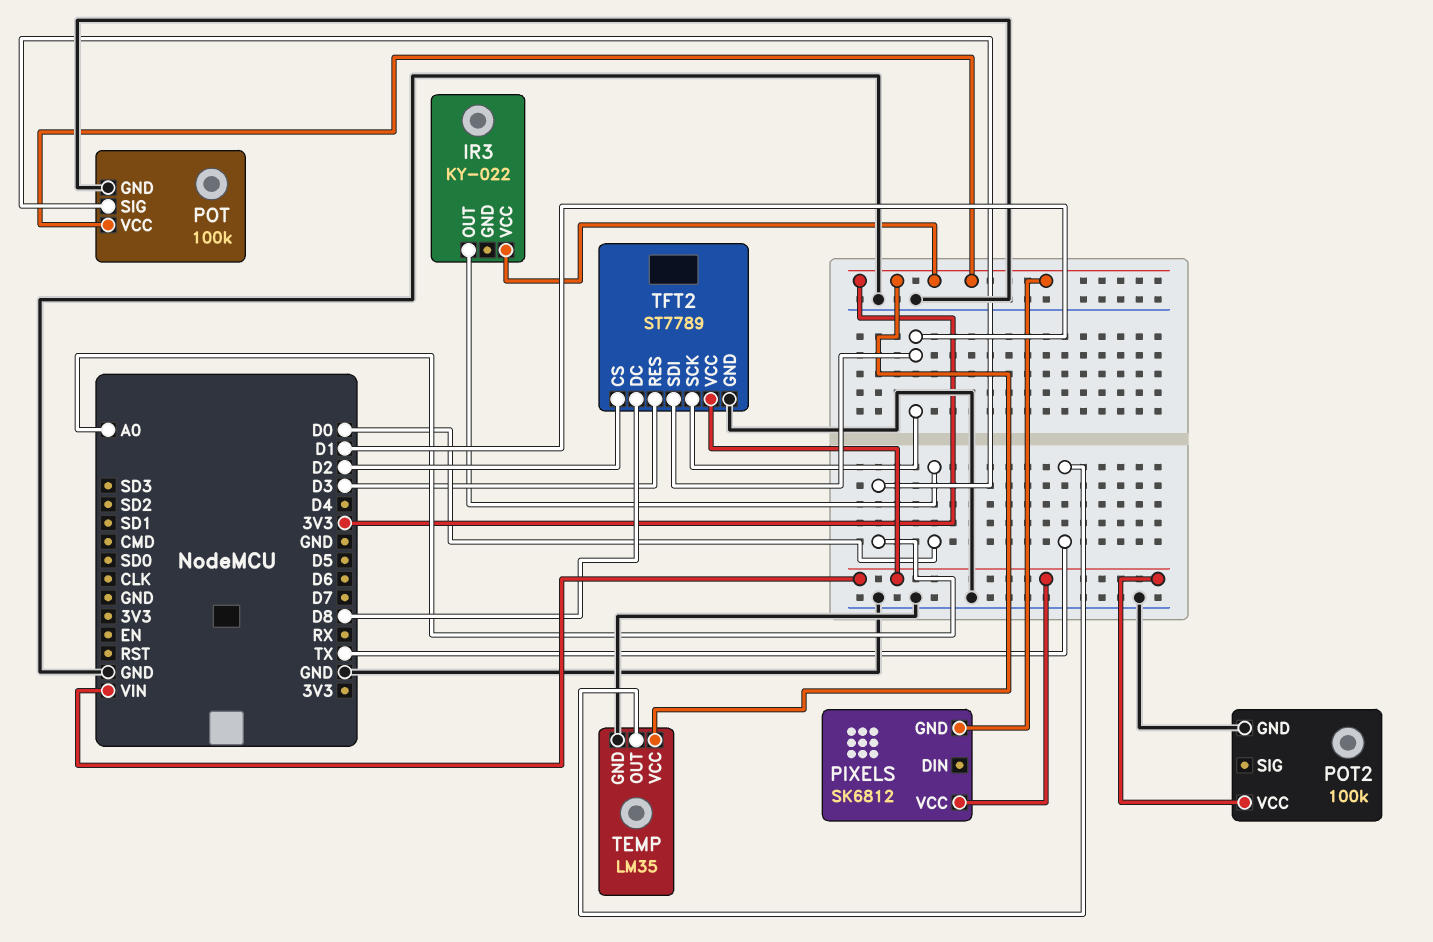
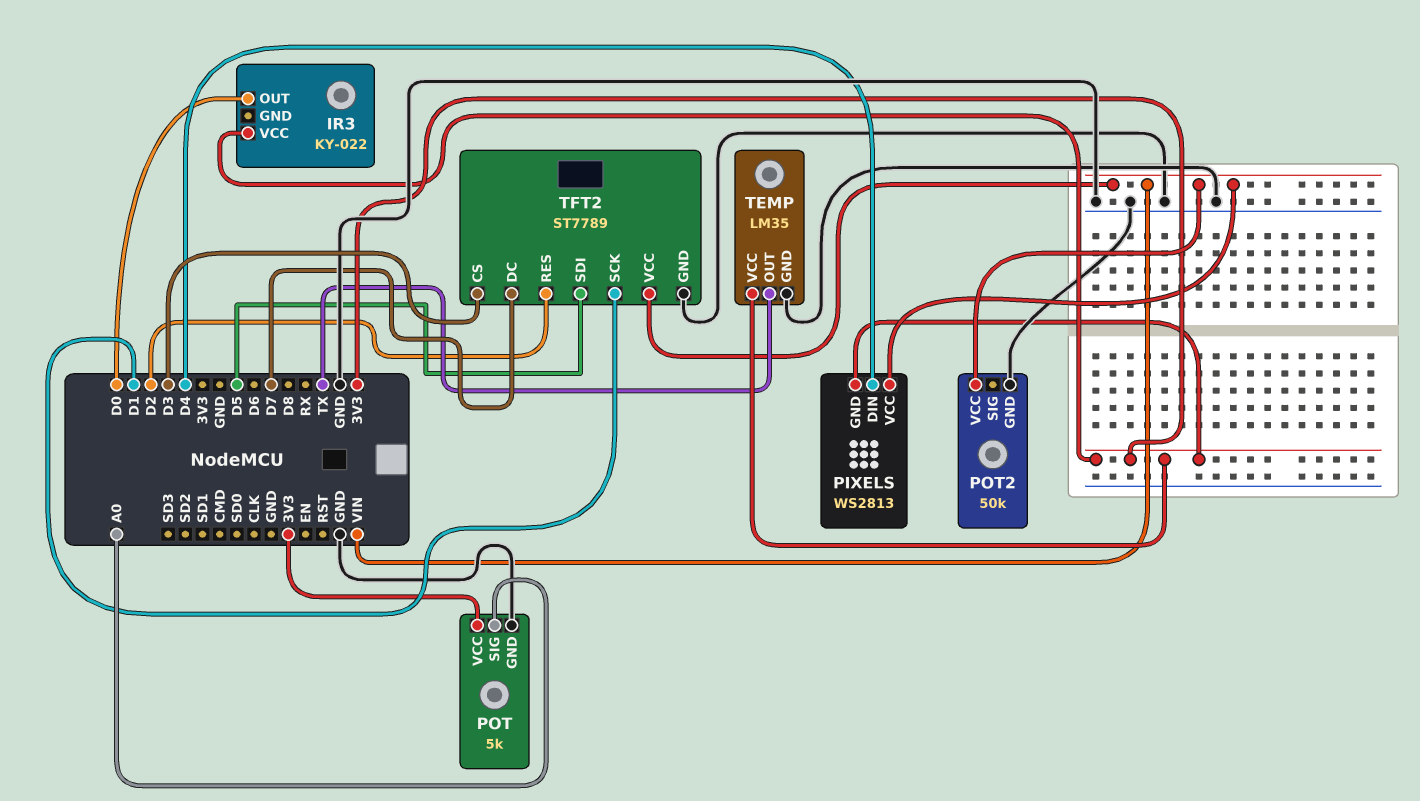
PIXELS: SK6812 -> WS2813
PIXELS pin DIN: none -> D4
POT: 100k -> 5k
POT2: 100k -> 50k
TFT2 pin CS: D2 -> D3
TFT2 pin DC: D8 -> D7
TFT2 pin RES: D3 -> D2
TFT2 pin SDI: D1 -> D5

